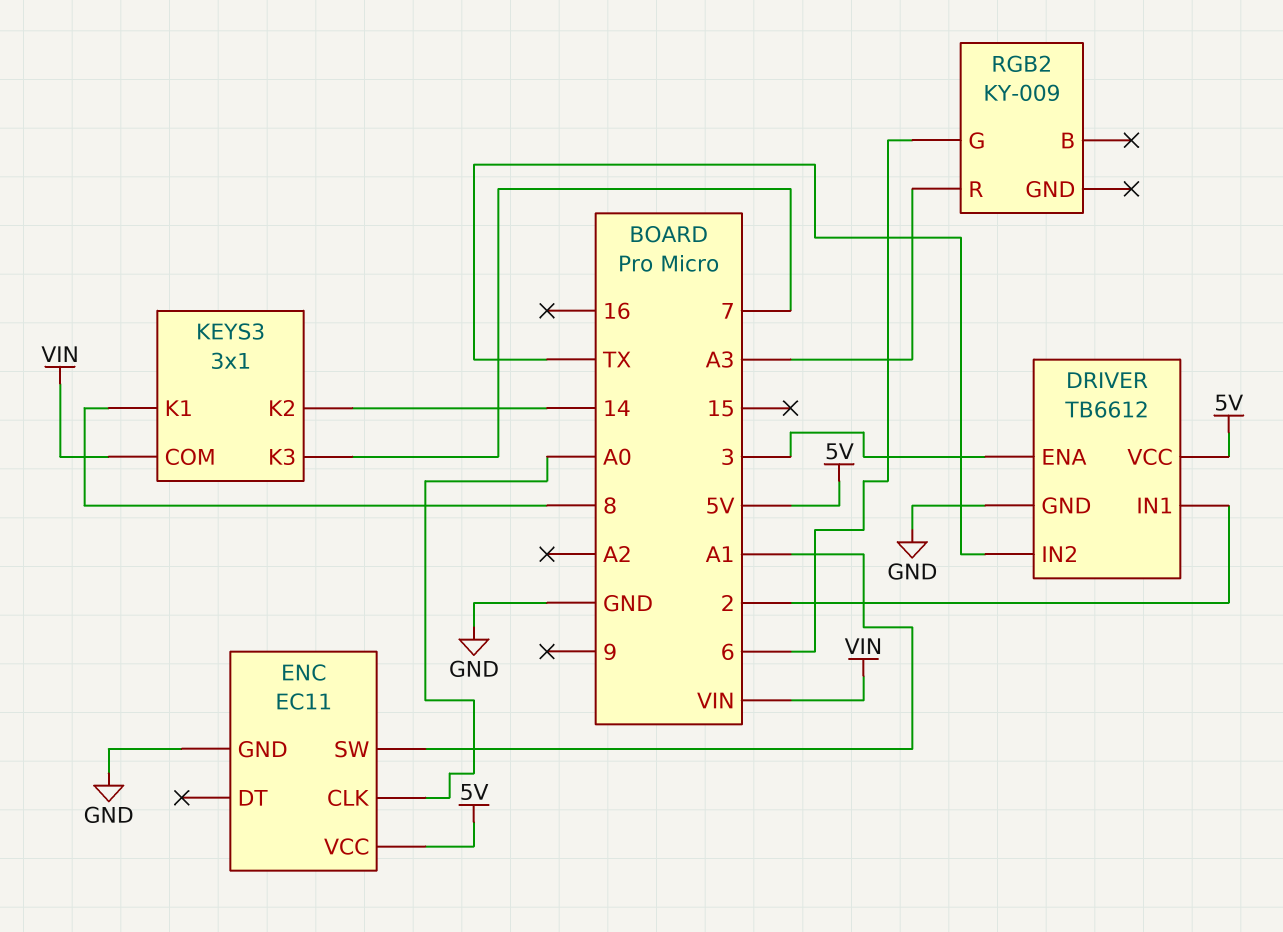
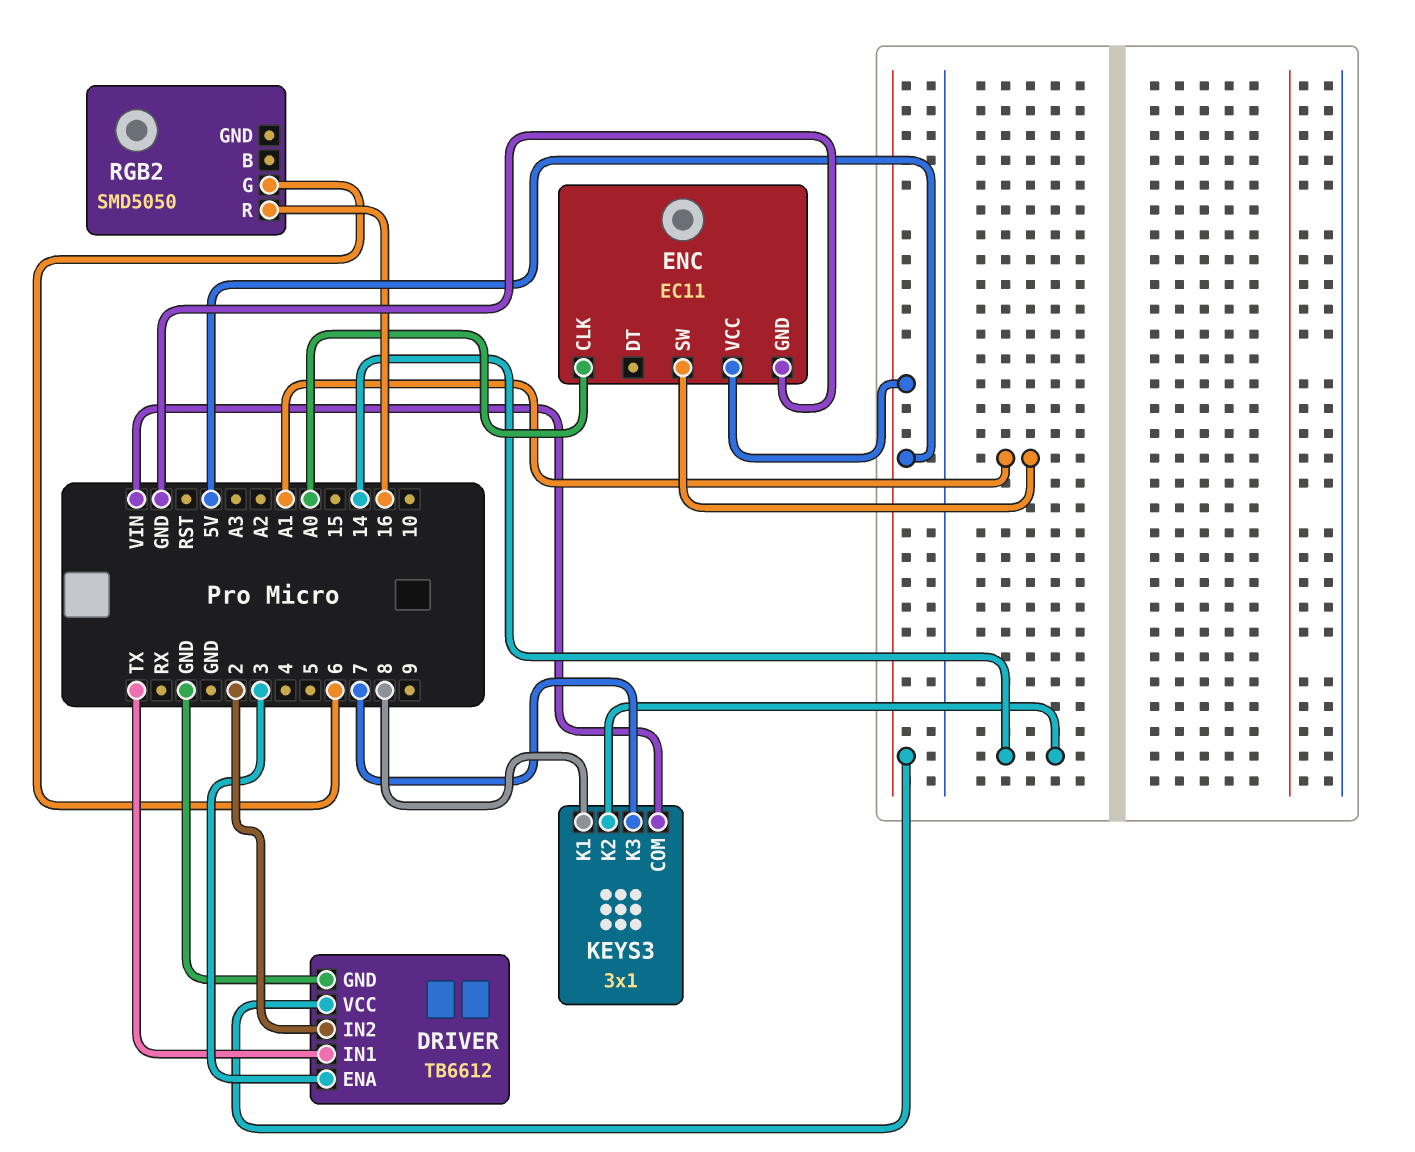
DRIVER pin IN1: 2 -> TX
DRIVER pin IN2: TX -> 2
RGB2: KY-009 -> SMD5050
RGB2 pin R: A3 -> 16

